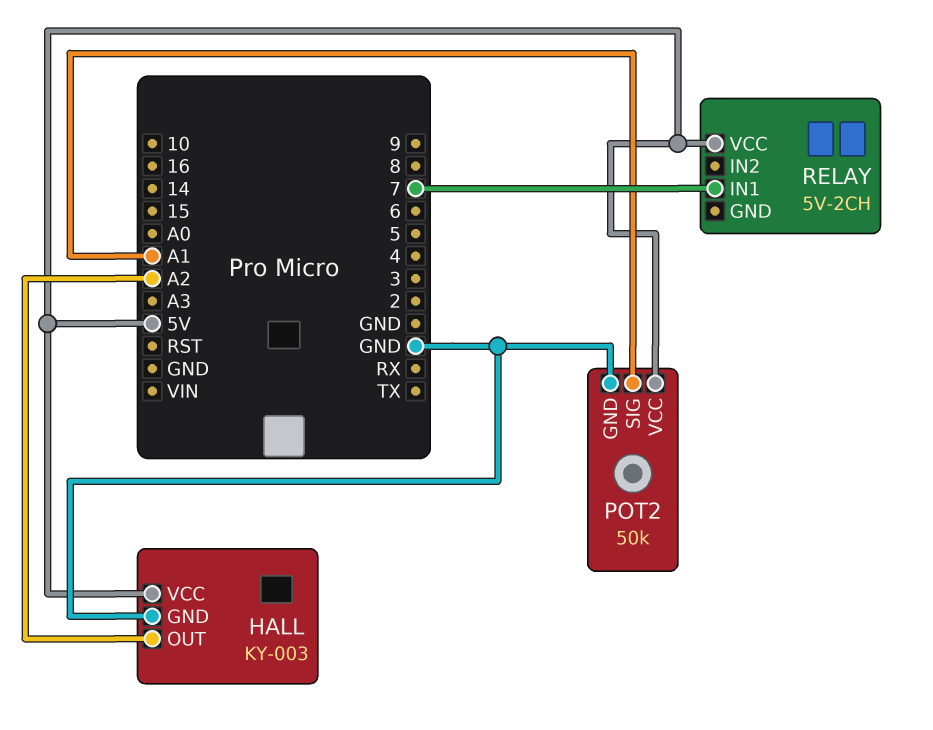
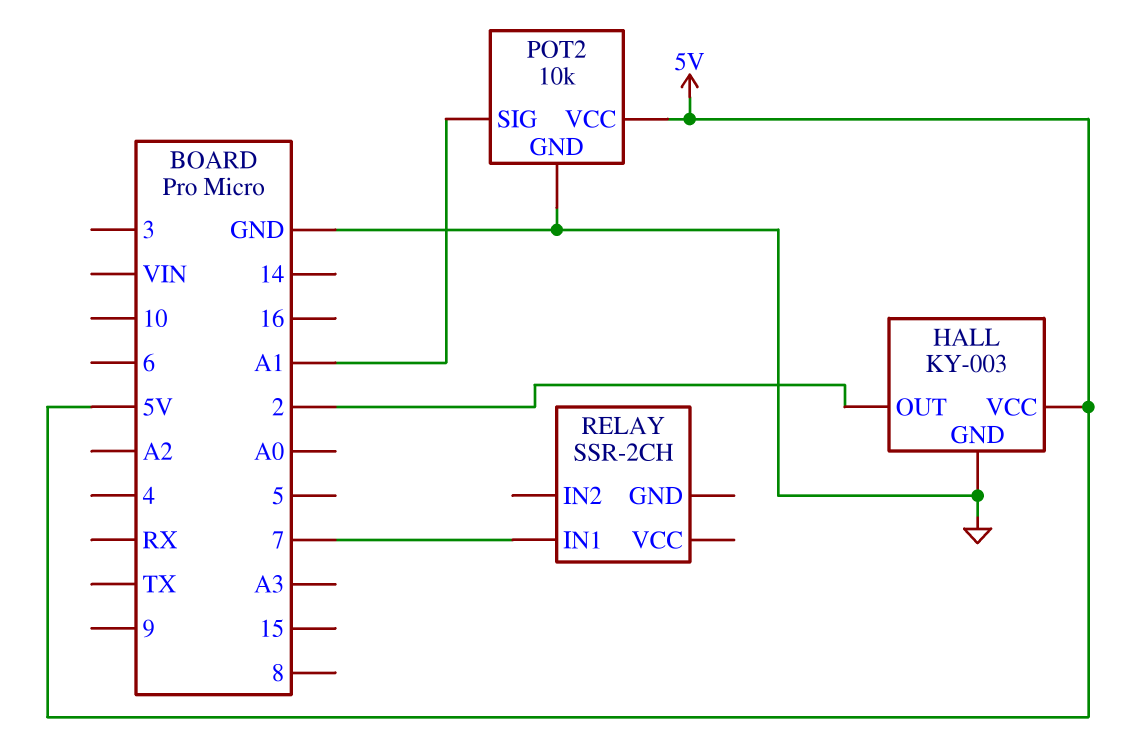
HALL pin OUT: A2 -> 2
POT2: 50k -> 10k
RELAY: 5V-2CH -> SSR-2CH
RELAY pin VCC: 5V -> none

